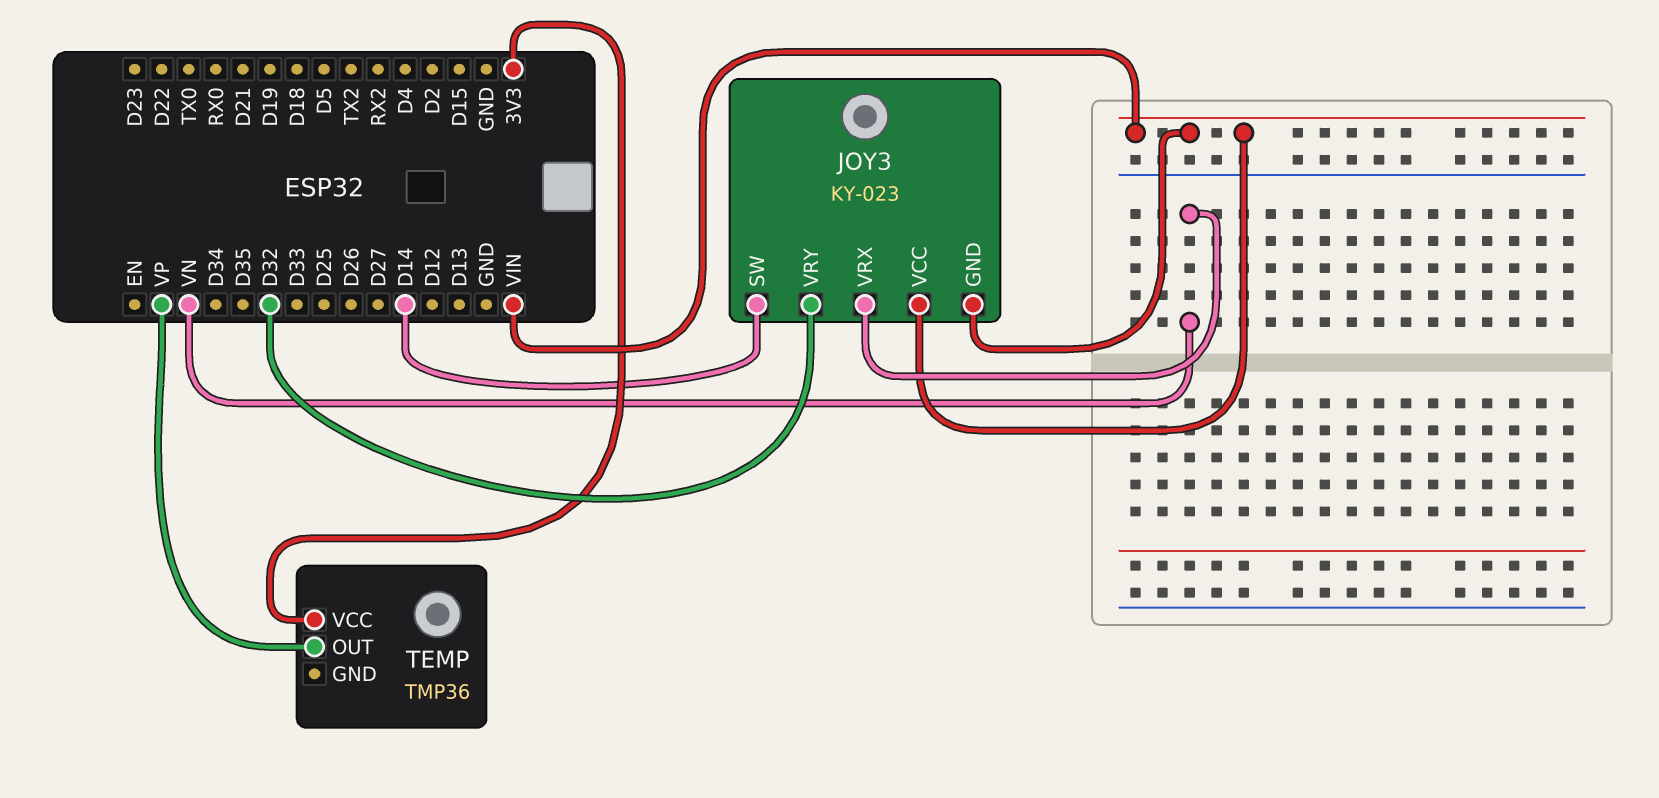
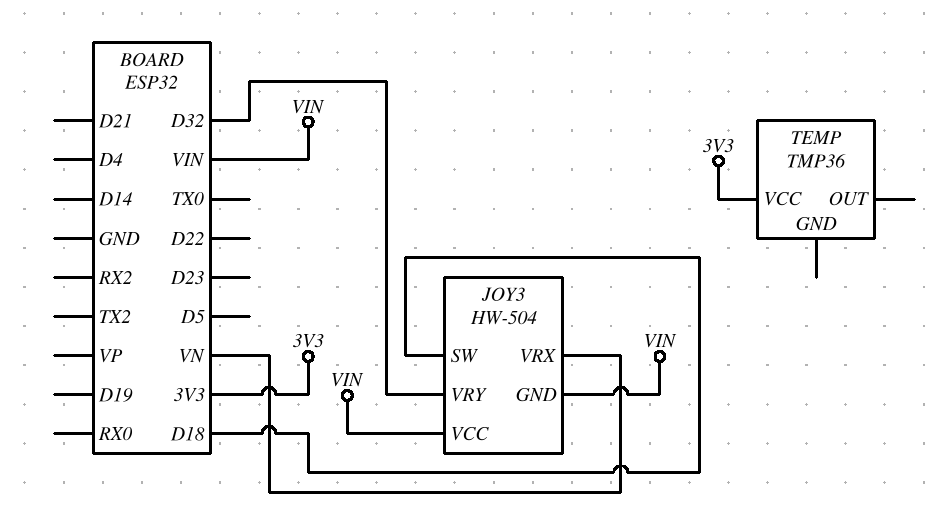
JOY3: KY-023 -> HW-504
JOY3 pin SW: D14 -> D18
TEMP pin OUT: VP -> none

